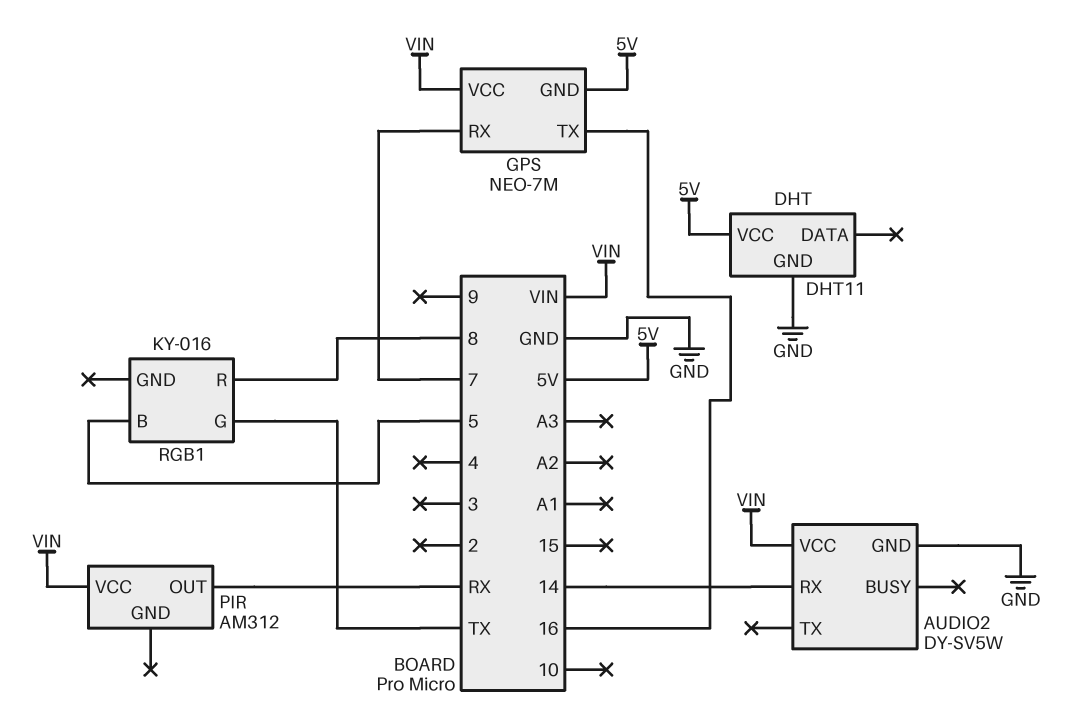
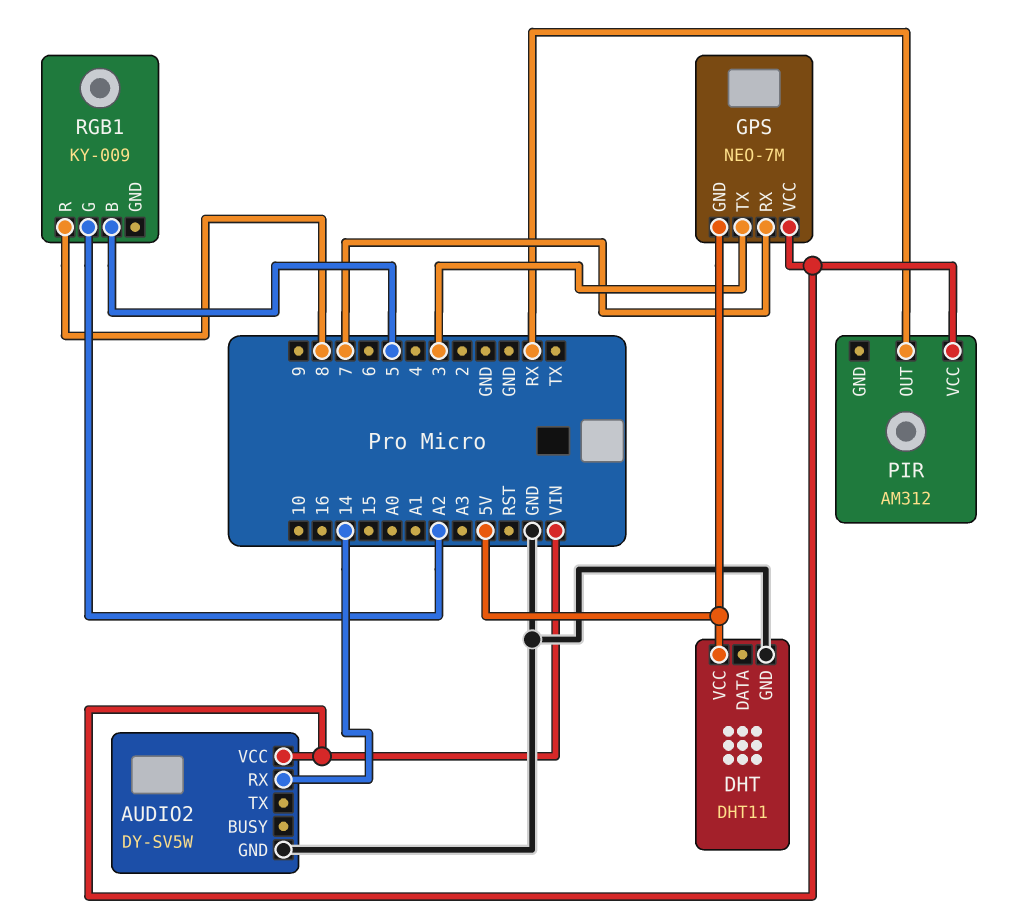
GPS pin TX: 16 -> 3
RGB1: KY-016 -> KY-009
RGB1 pin G: TX -> A2

